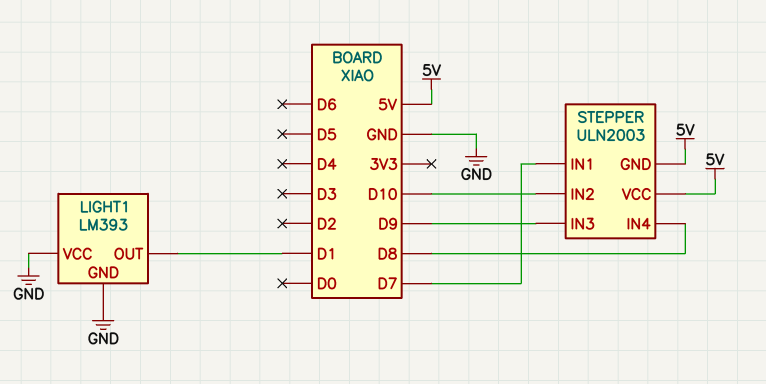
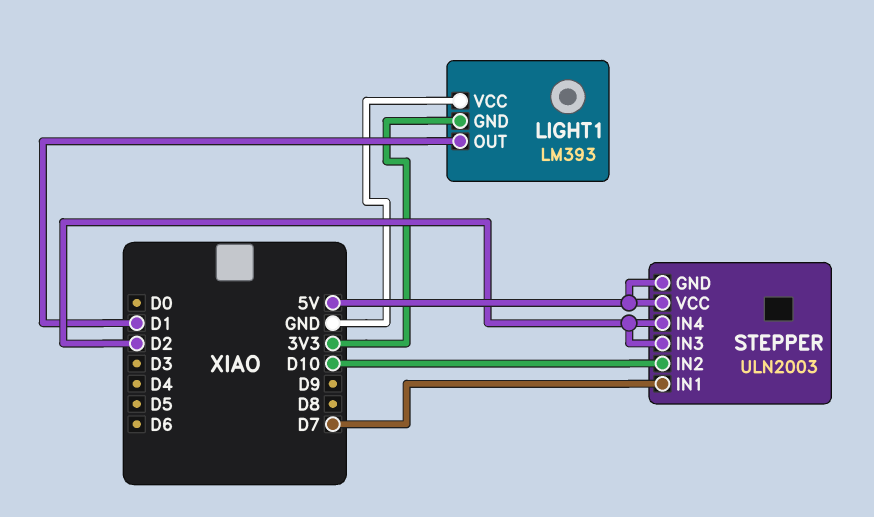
LIGHT1 pin GND: GND -> 3V3
STEPPER pin IN3: D9 -> D2
STEPPER pin IN4: D8 -> D2

